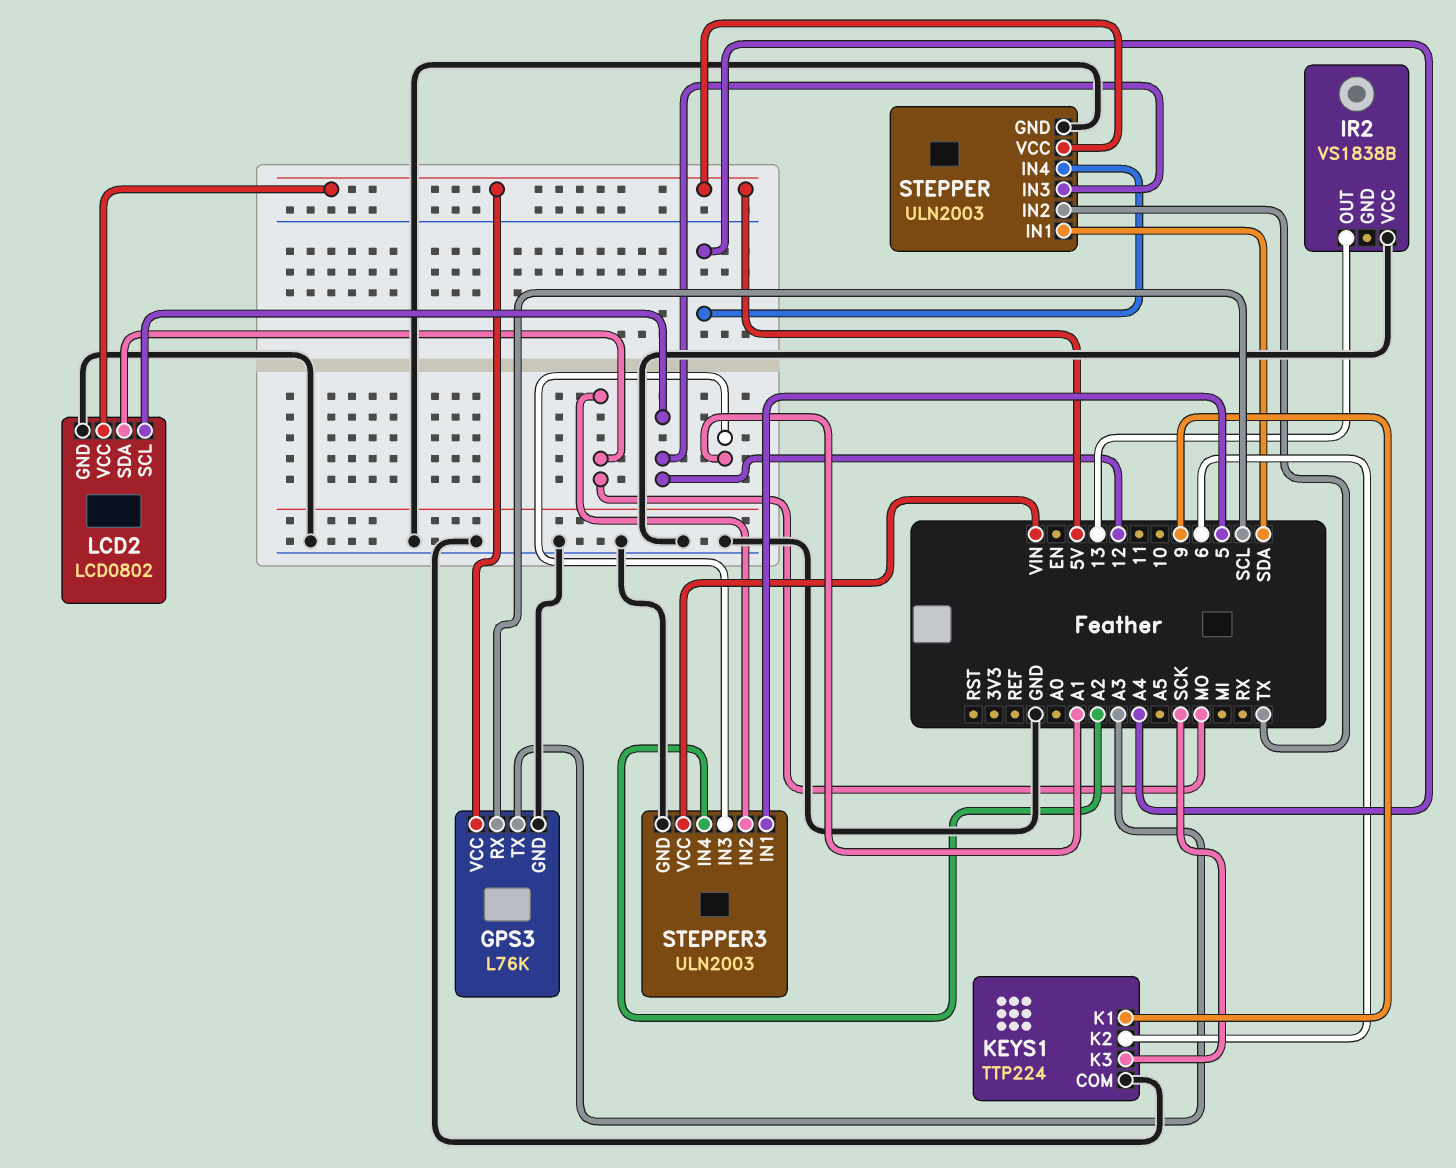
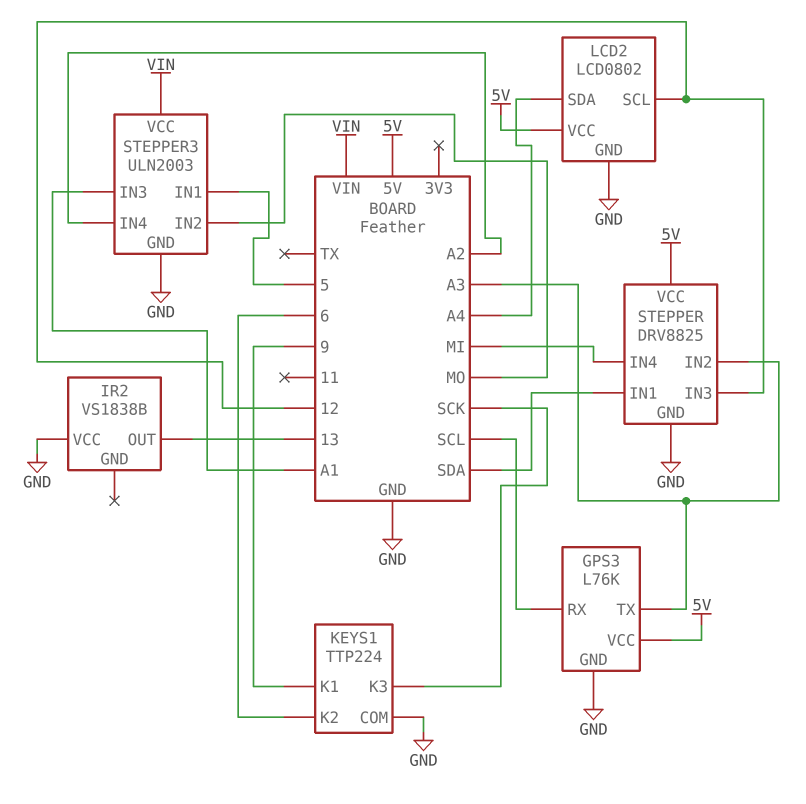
LCD2 pin SDA: MO -> A4
STEPPER: ULN2003 -> DRV8825
STEPPER pin IN2: TX -> A3
STEPPER pin IN4: A4 -> MI

